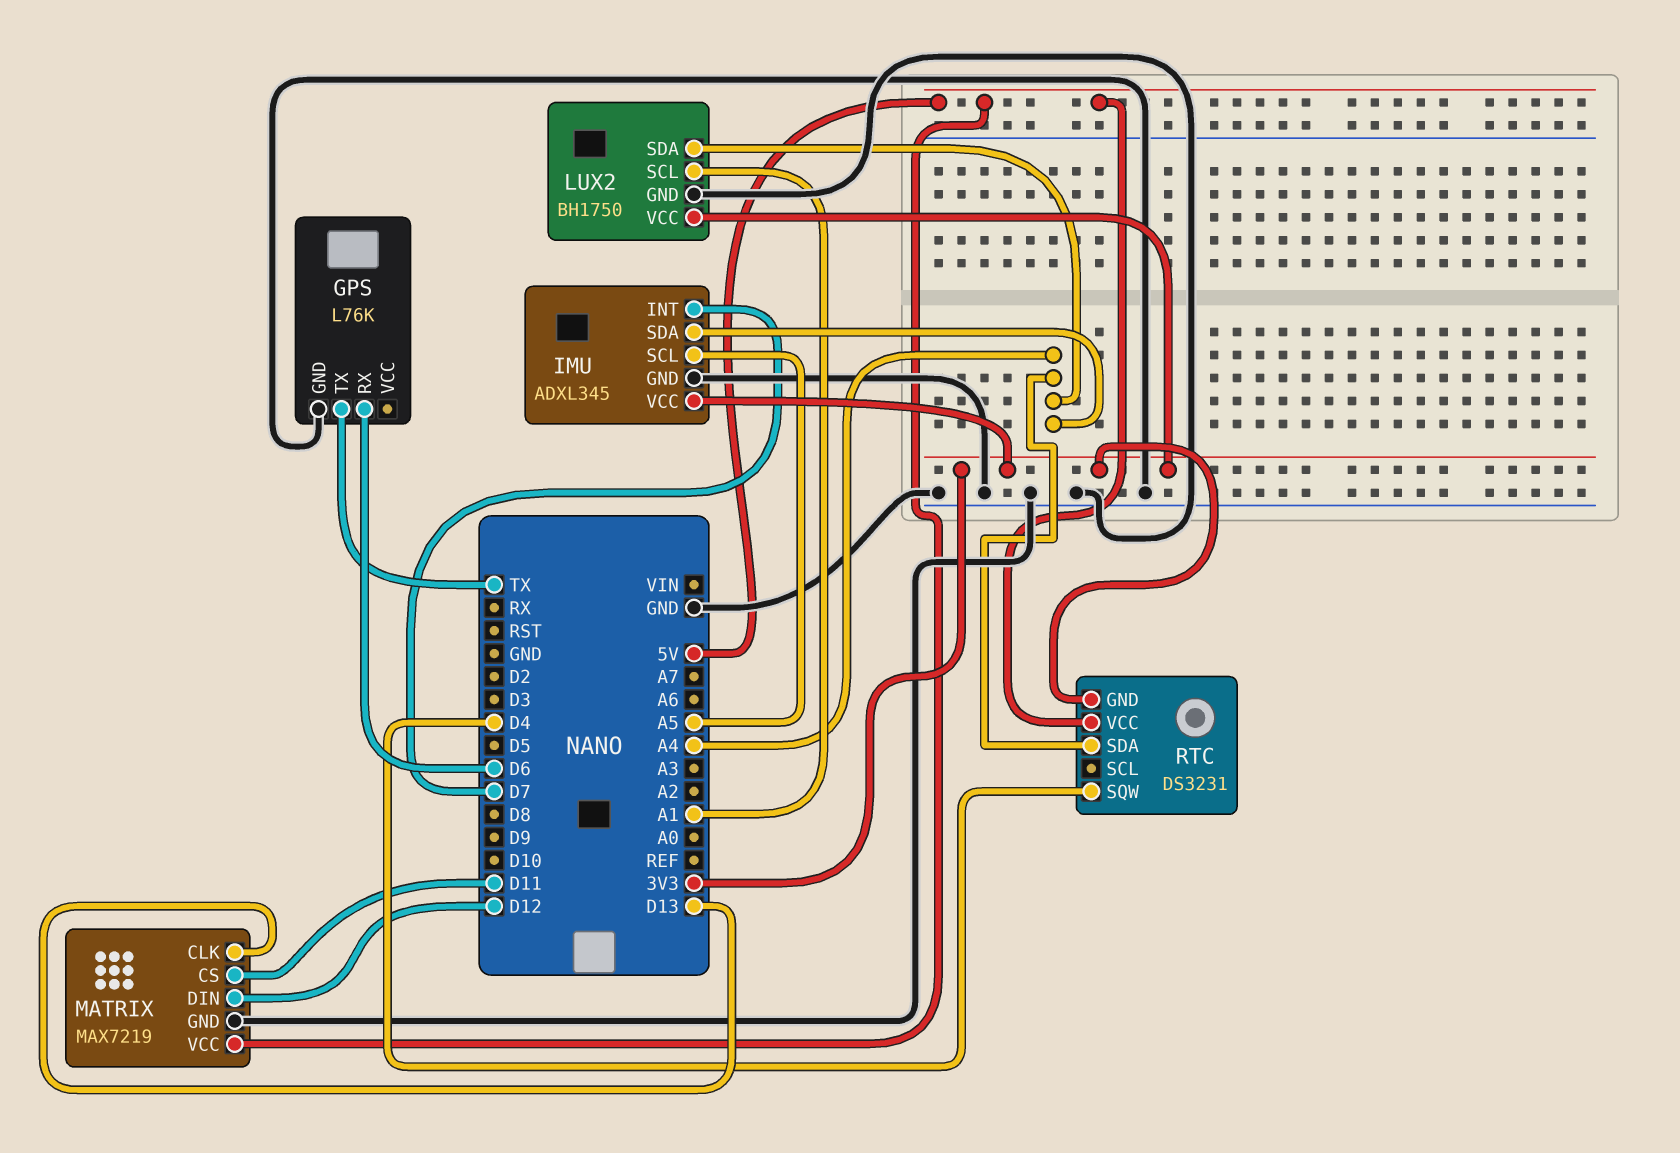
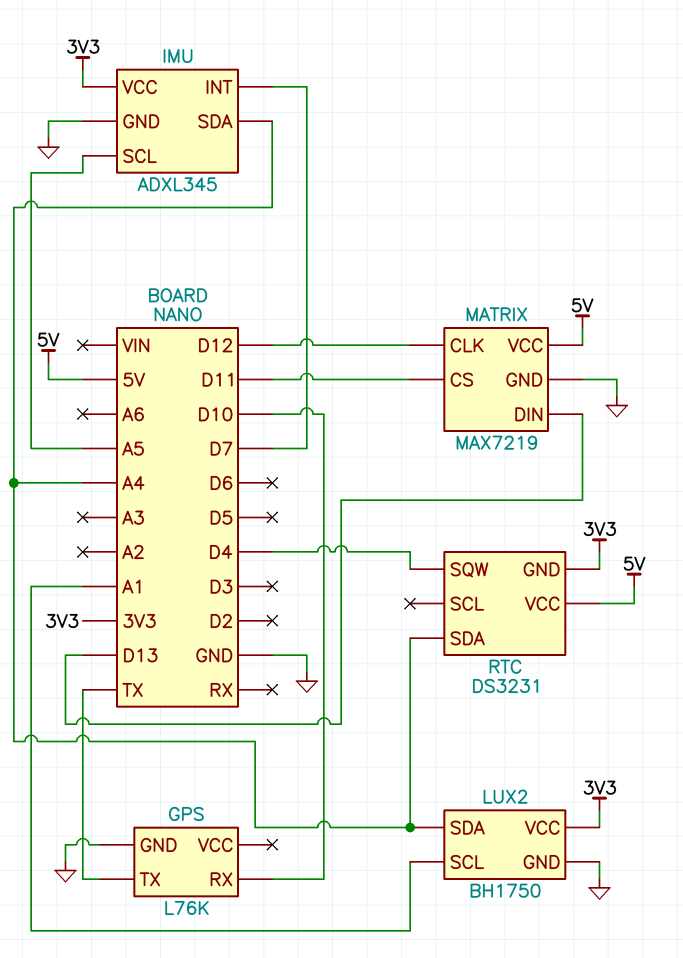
GPS pin RX: D6 -> D10
MATRIX pin CLK: D13 -> D12
MATRIX pin DIN: D12 -> D13

